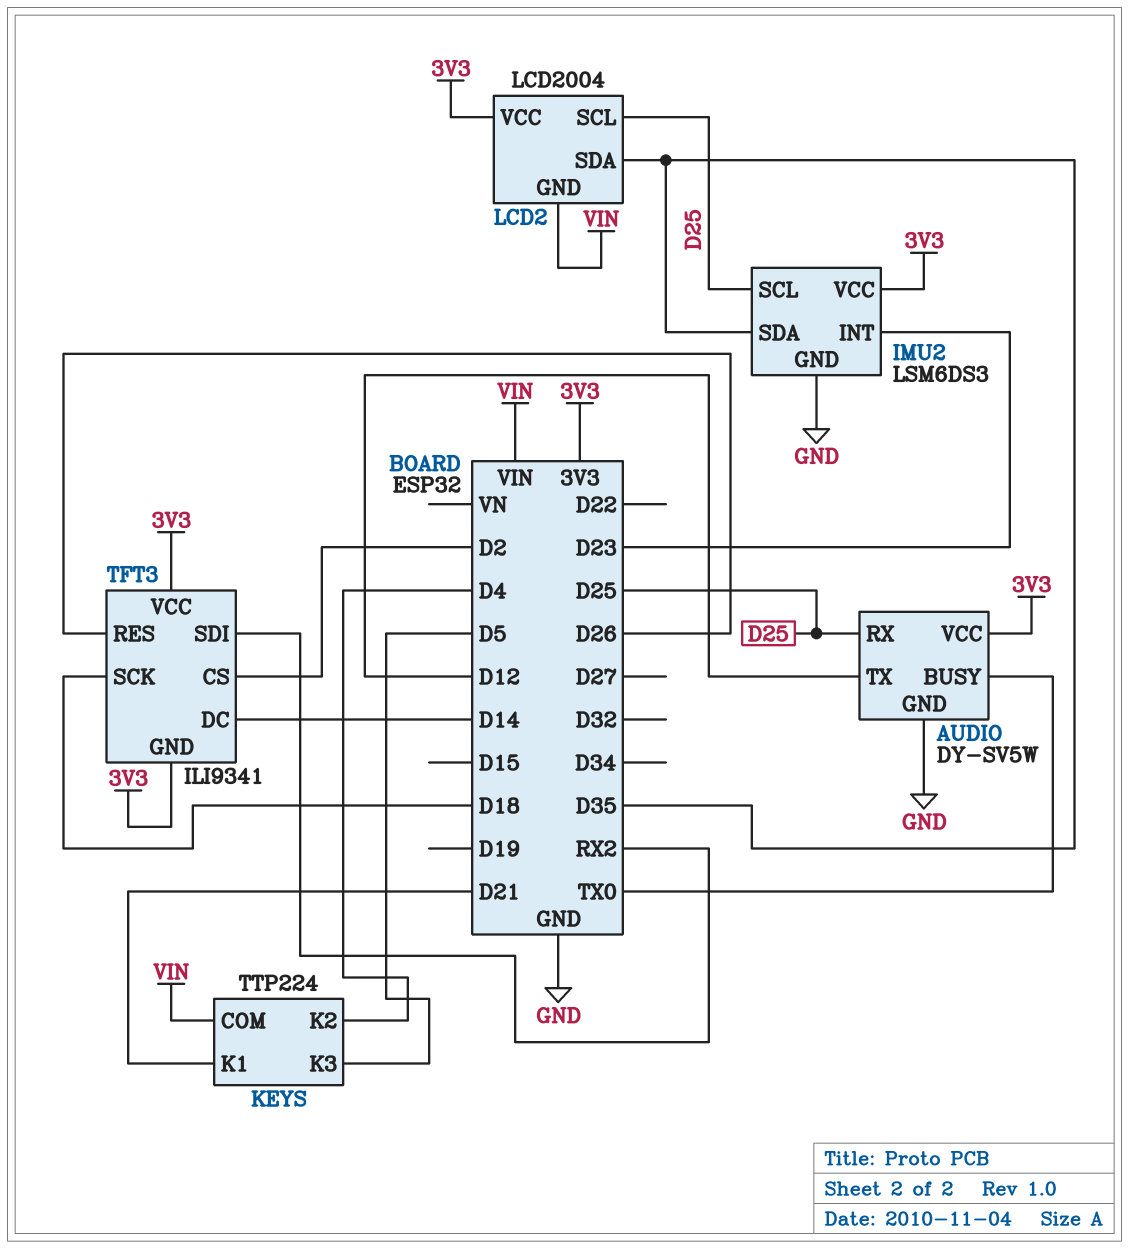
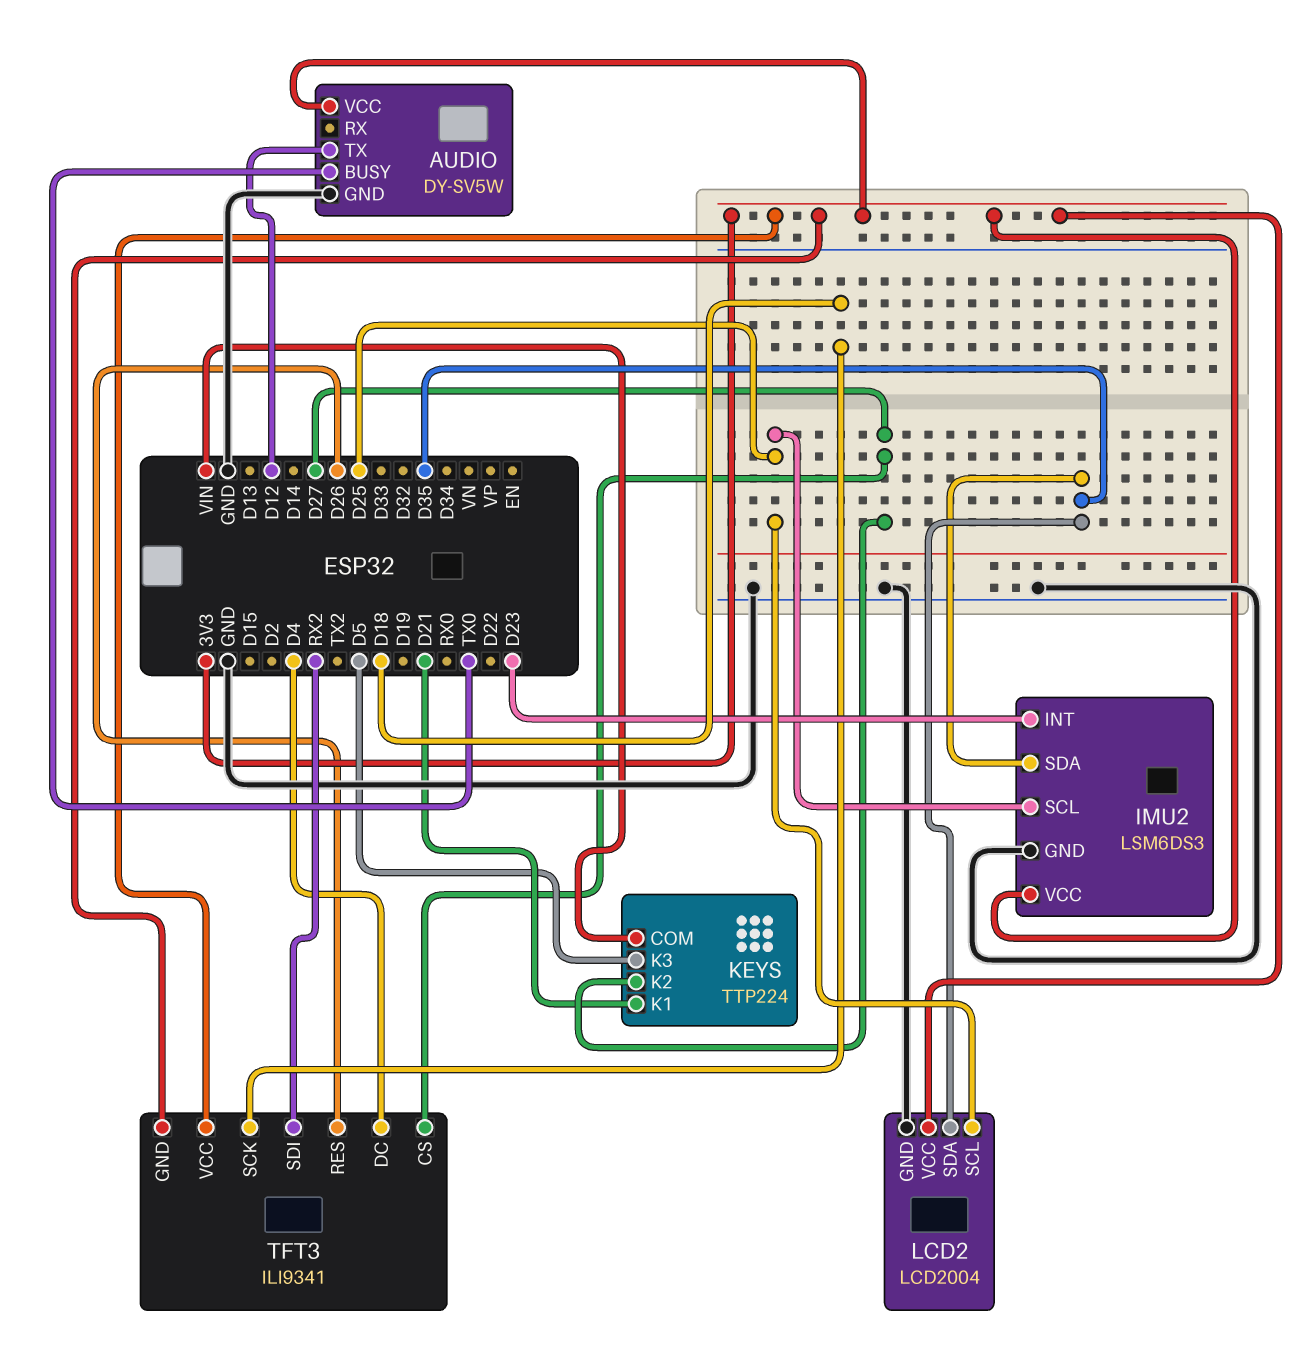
AUDIO pin RX: D25 -> none
KEYS pin K2: D4 -> D27
LCD2 pin GND: VIN -> GND
TFT3 pin CS: D2 -> D27
TFT3 pin DC: D14 -> D4

